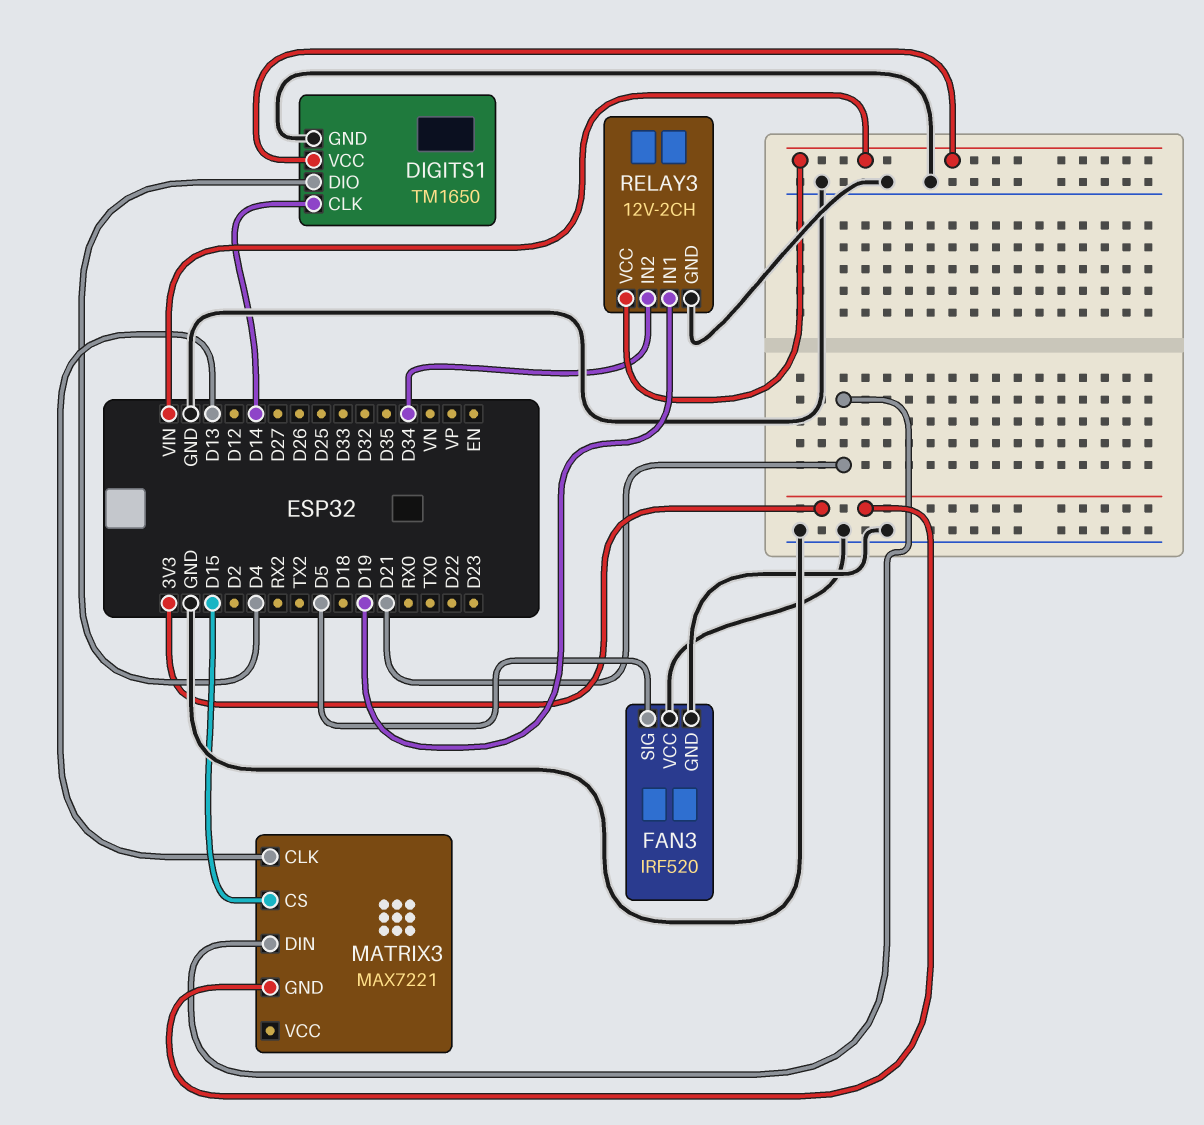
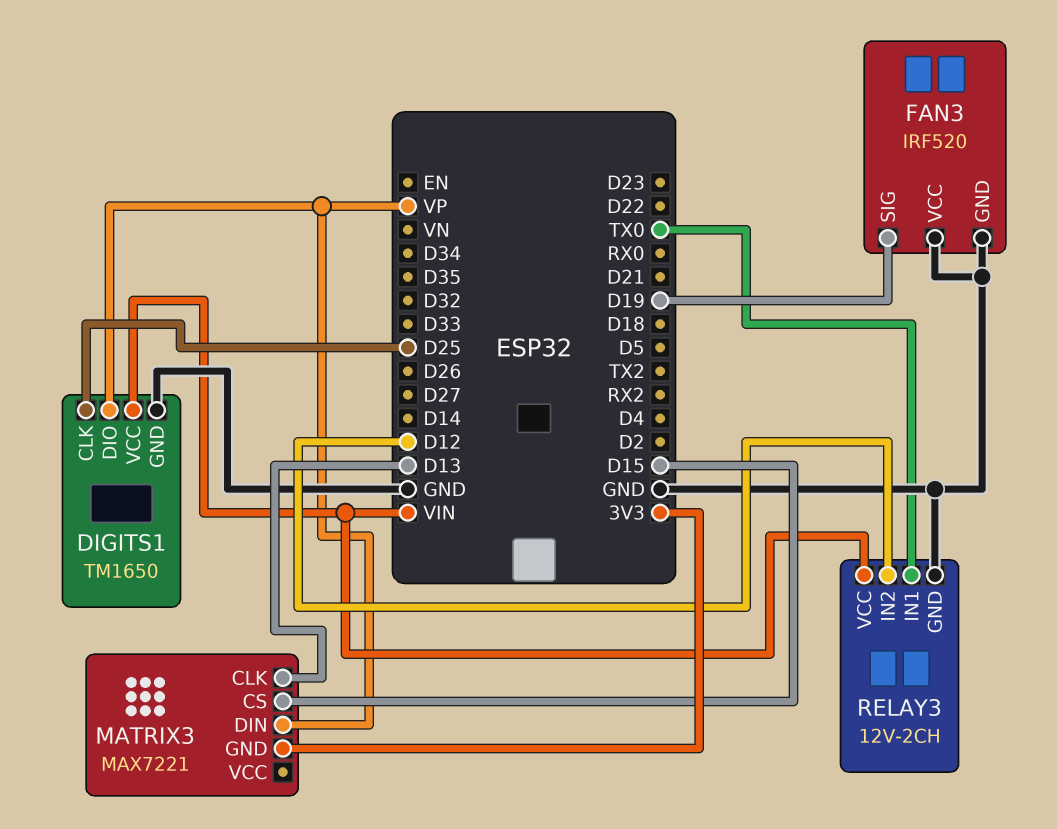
DIGITS1 pin CLK: D14 -> D25
DIGITS1 pin DIO: D4 -> VP
FAN3 pin SIG: D5 -> D19
MATRIX3 pin DIN: D21 -> VP
RELAY3 pin IN1: D19 -> TX0
RELAY3 pin IN2: D34 -> D12

